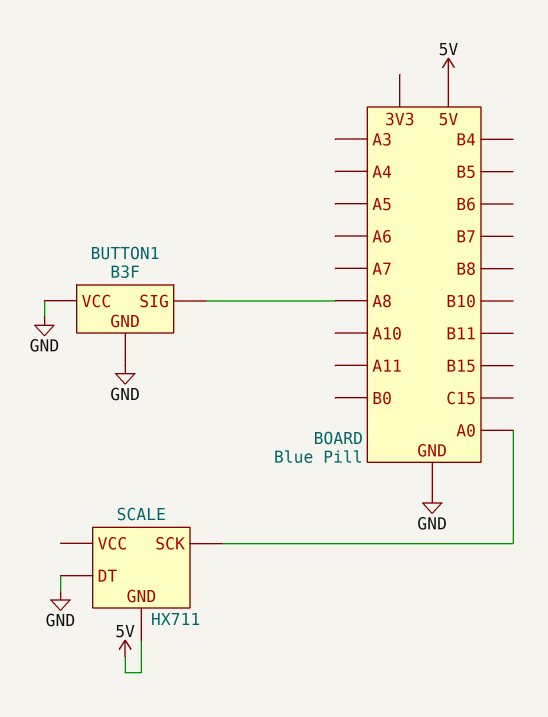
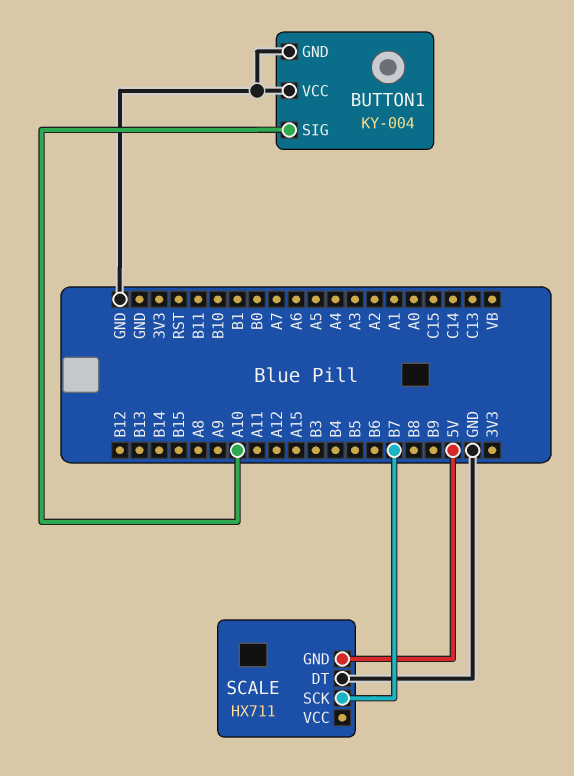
BUTTON1: B3F -> KY-004
BUTTON1 pin SIG: A8 -> A10
SCALE pin SCK: A0 -> B7

